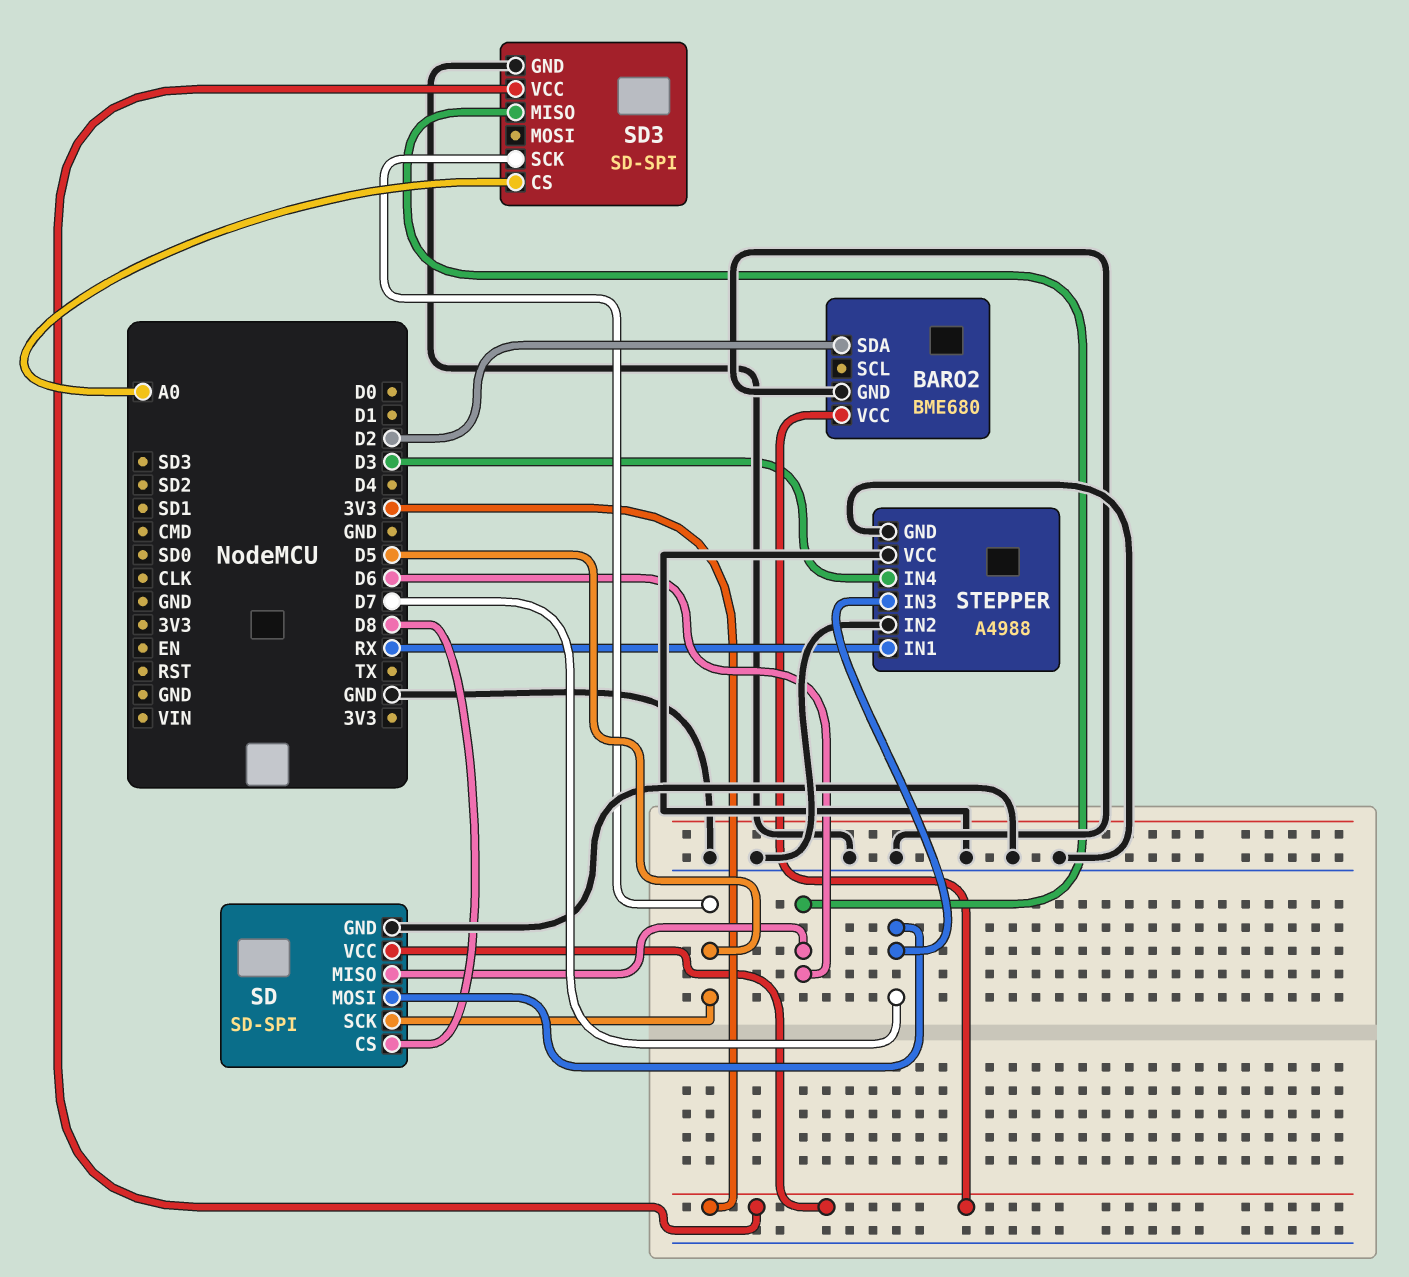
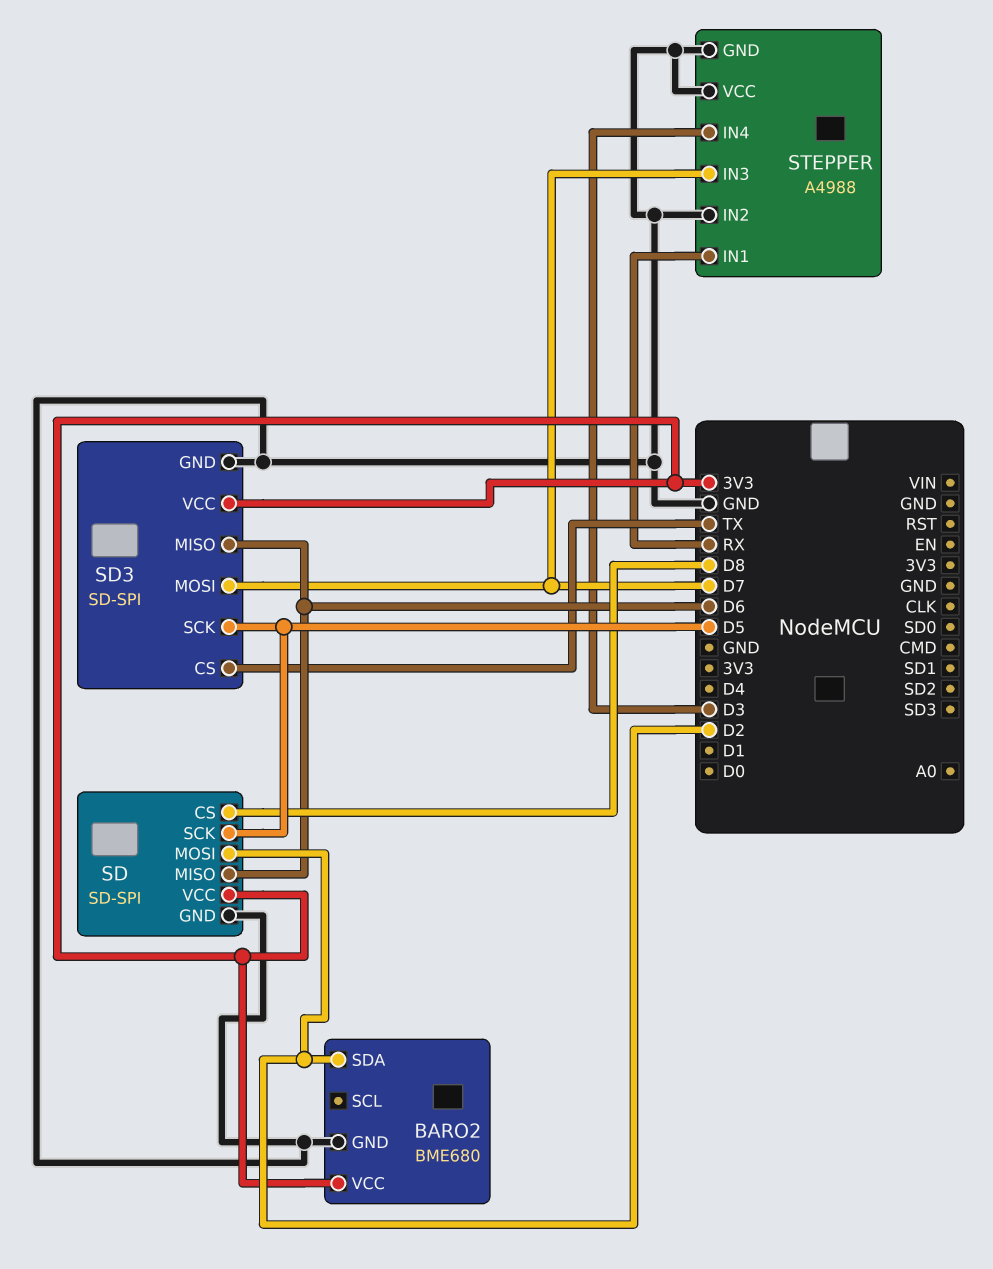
SD pin MOSI: D7 -> D2
SD3 pin CS: A0 -> TX
SD3 pin MOSI: none -> D7

